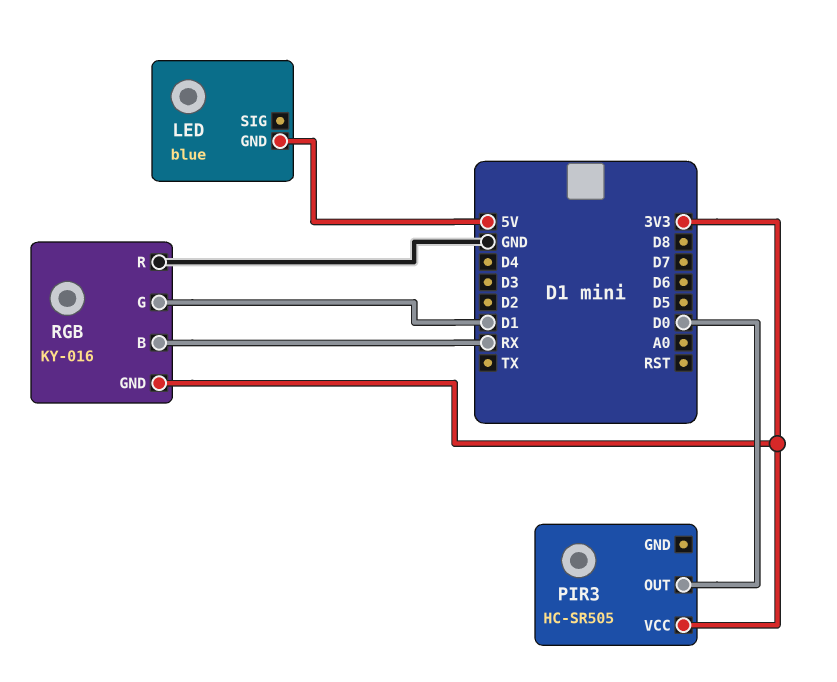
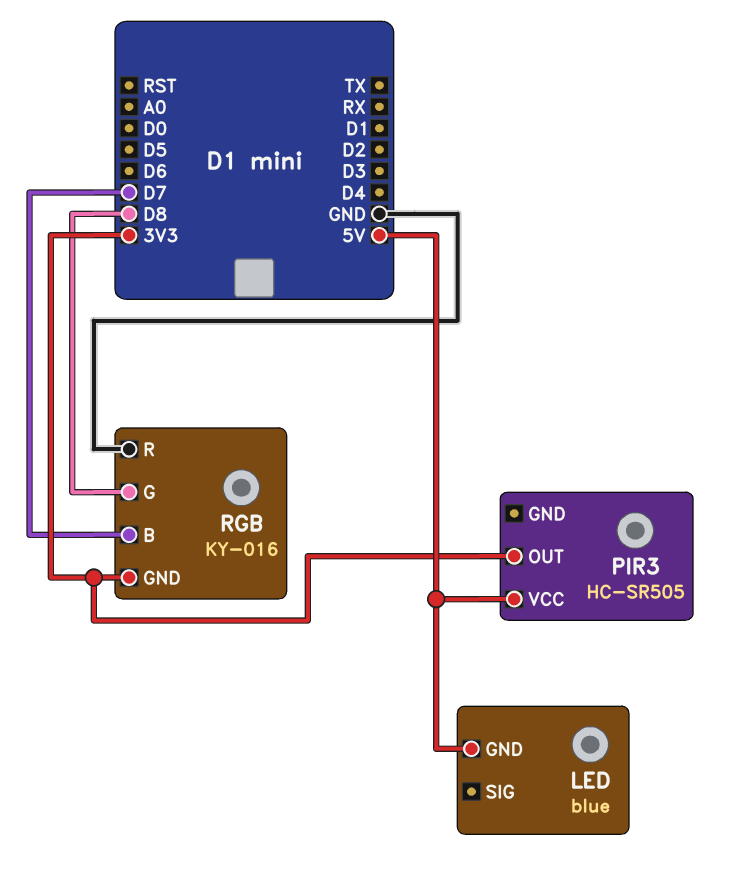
PIR3 pin OUT: D0 -> 3V3
PIR3 pin VCC: 3V3 -> 5V
RGB pin B: RX -> D7
RGB pin G: D1 -> D8

